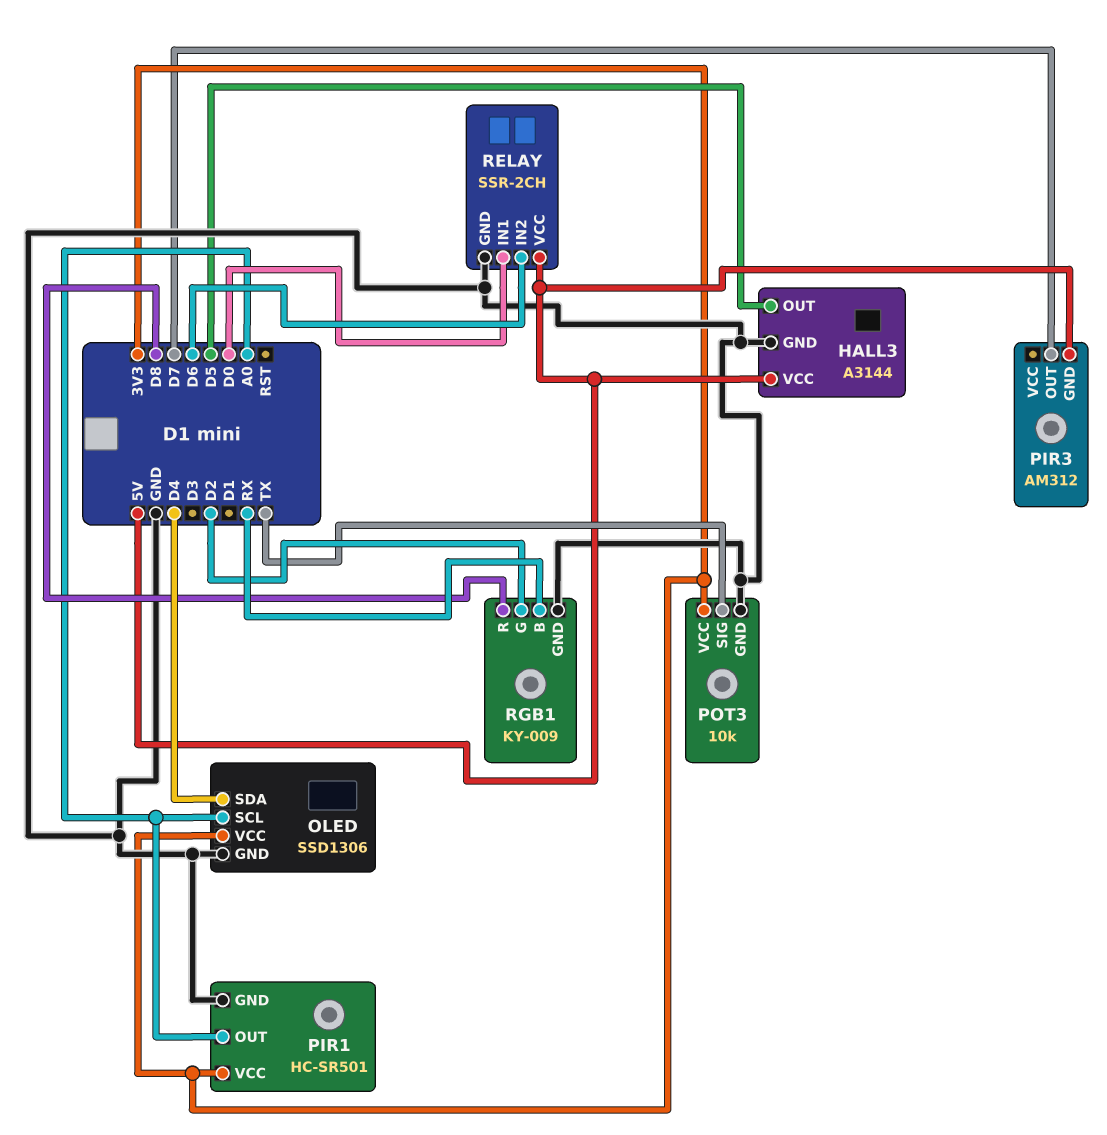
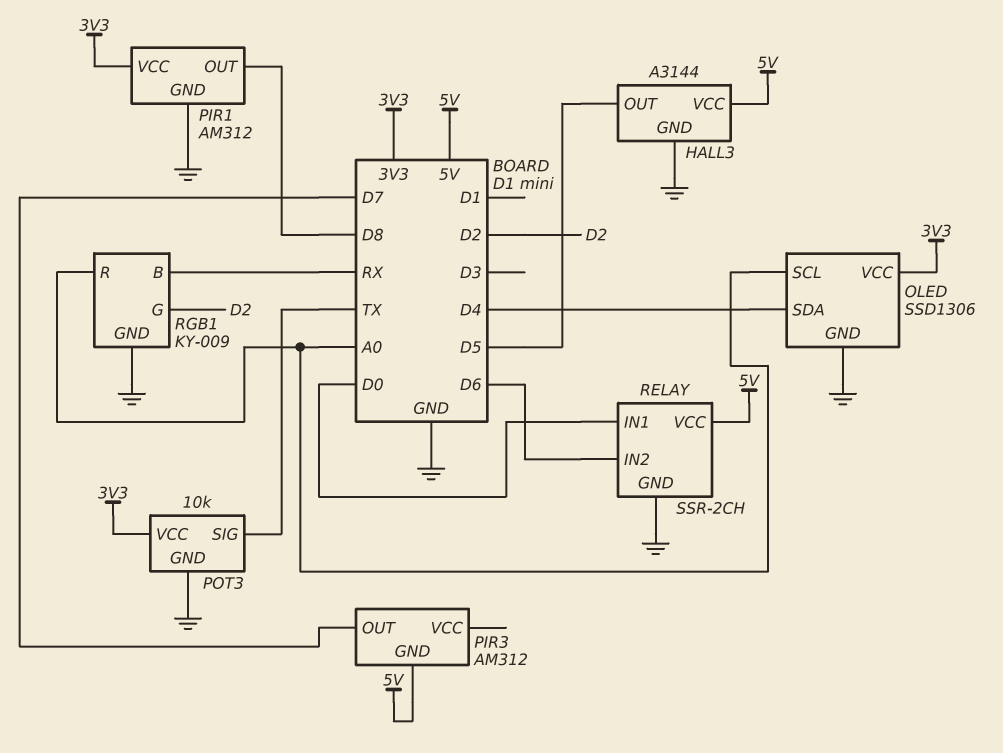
PIR1: HC-SR501 -> AM312
PIR1 pin OUT: A0 -> D8
RGB1 pin R: D8 -> A0

